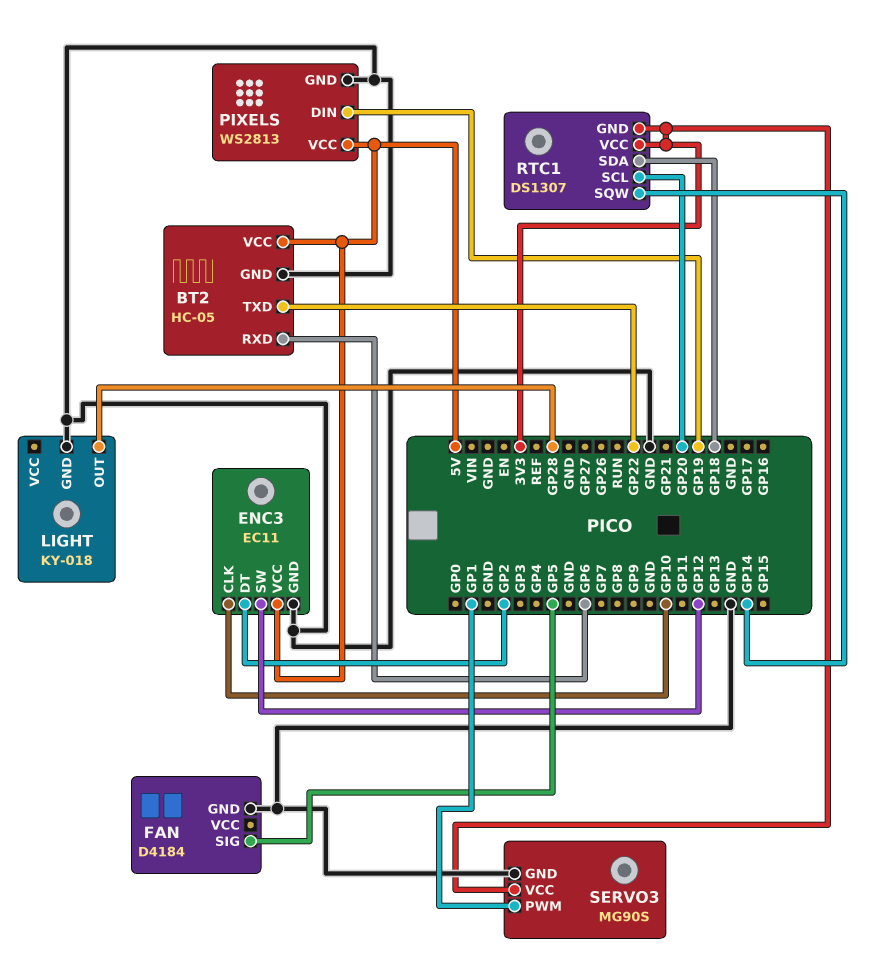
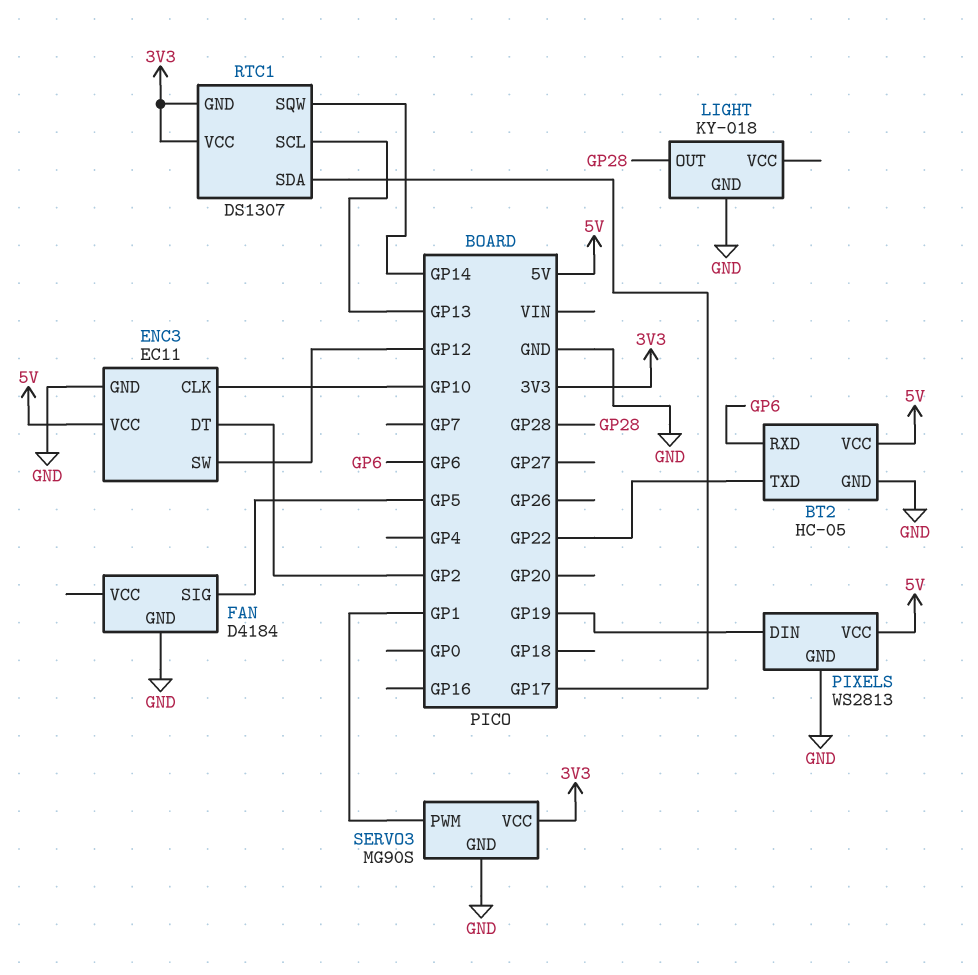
RTC1 pin SCL: GP20 -> GP13
RTC1 pin SDA: GP18 -> GP17

